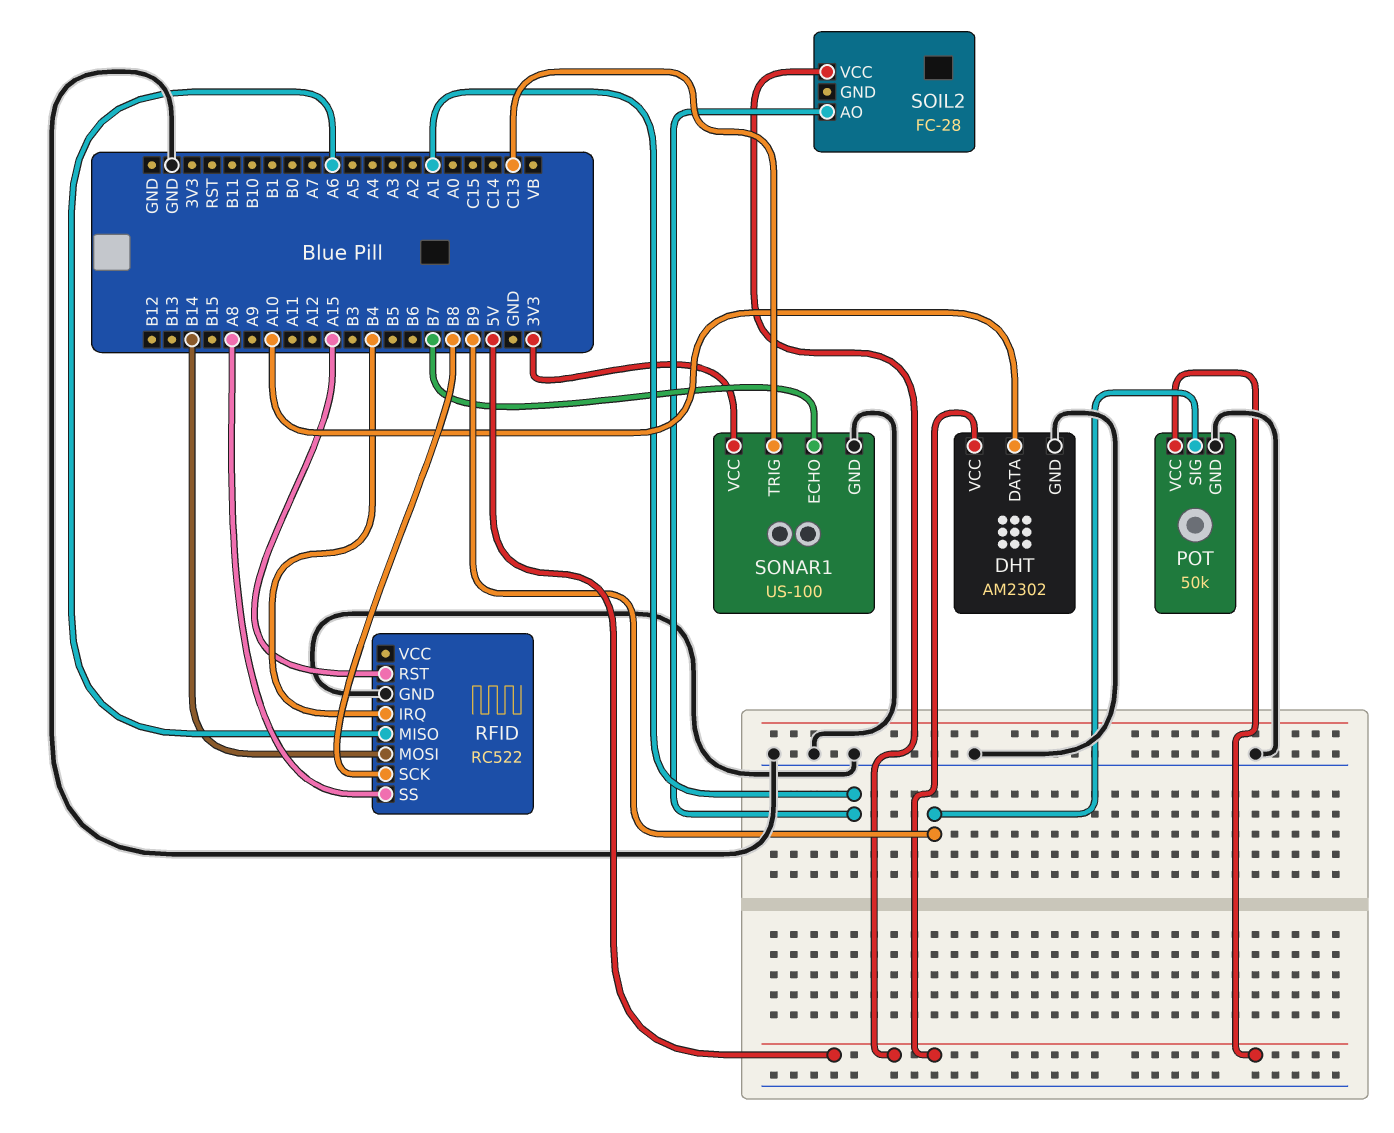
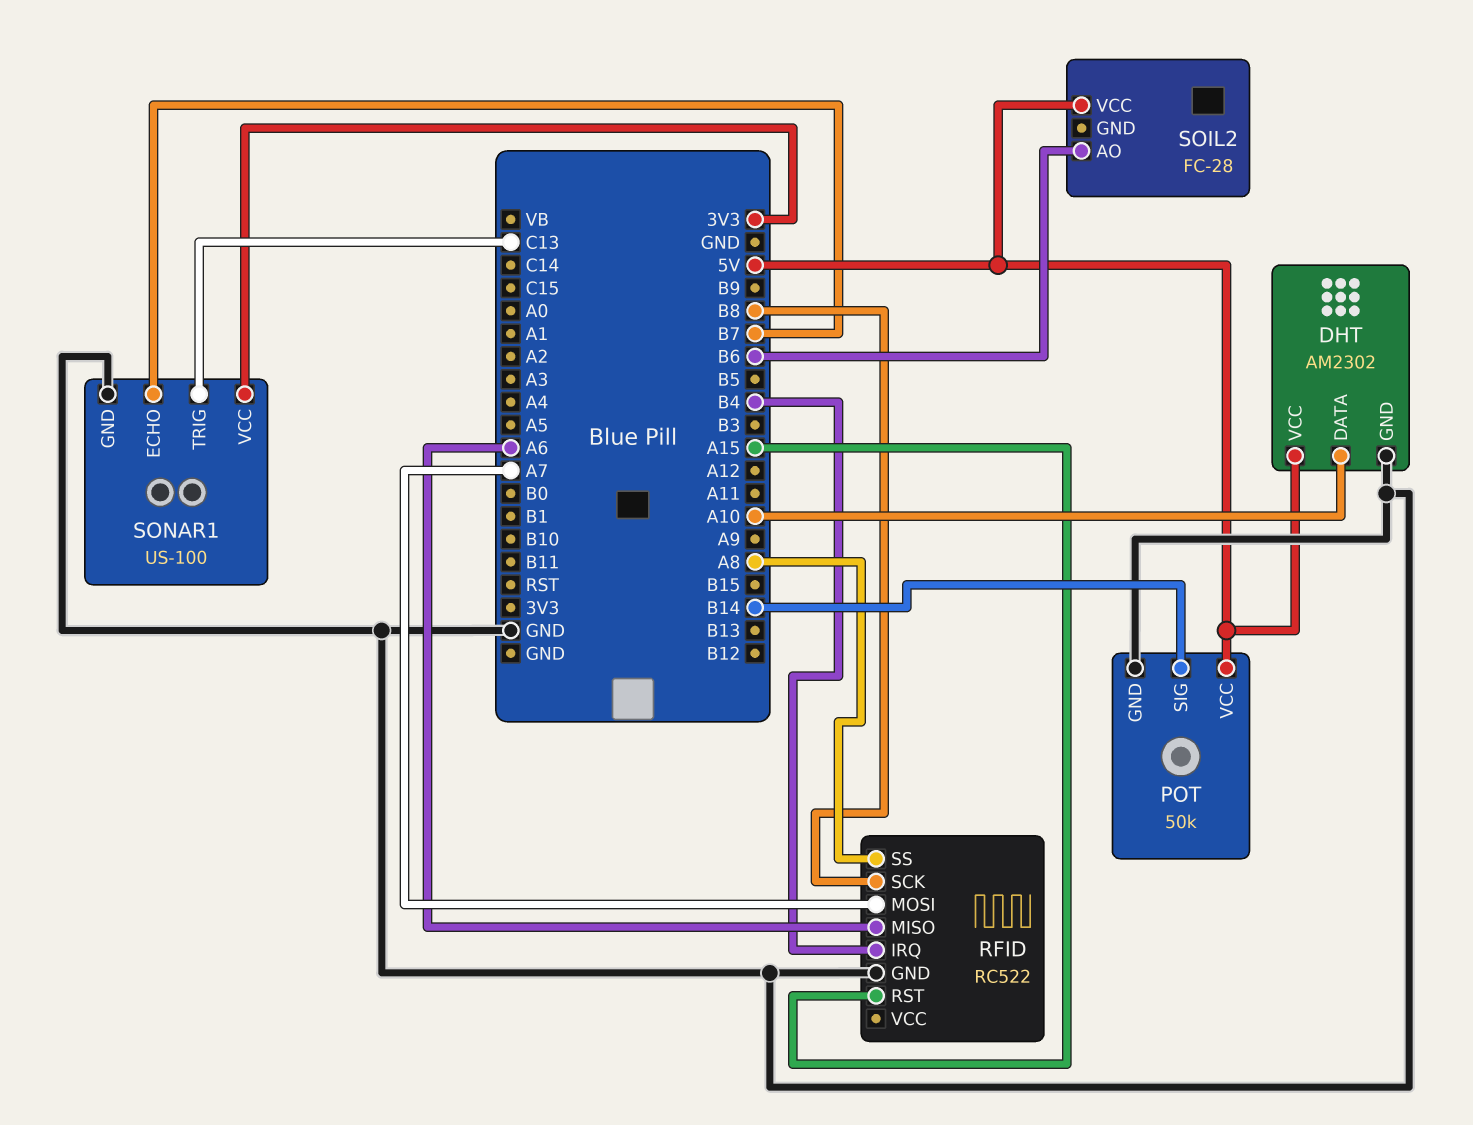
POT pin SIG: B9 -> B14
RFID pin MOSI: B14 -> A7
SOIL2 pin AO: A1 -> B6

